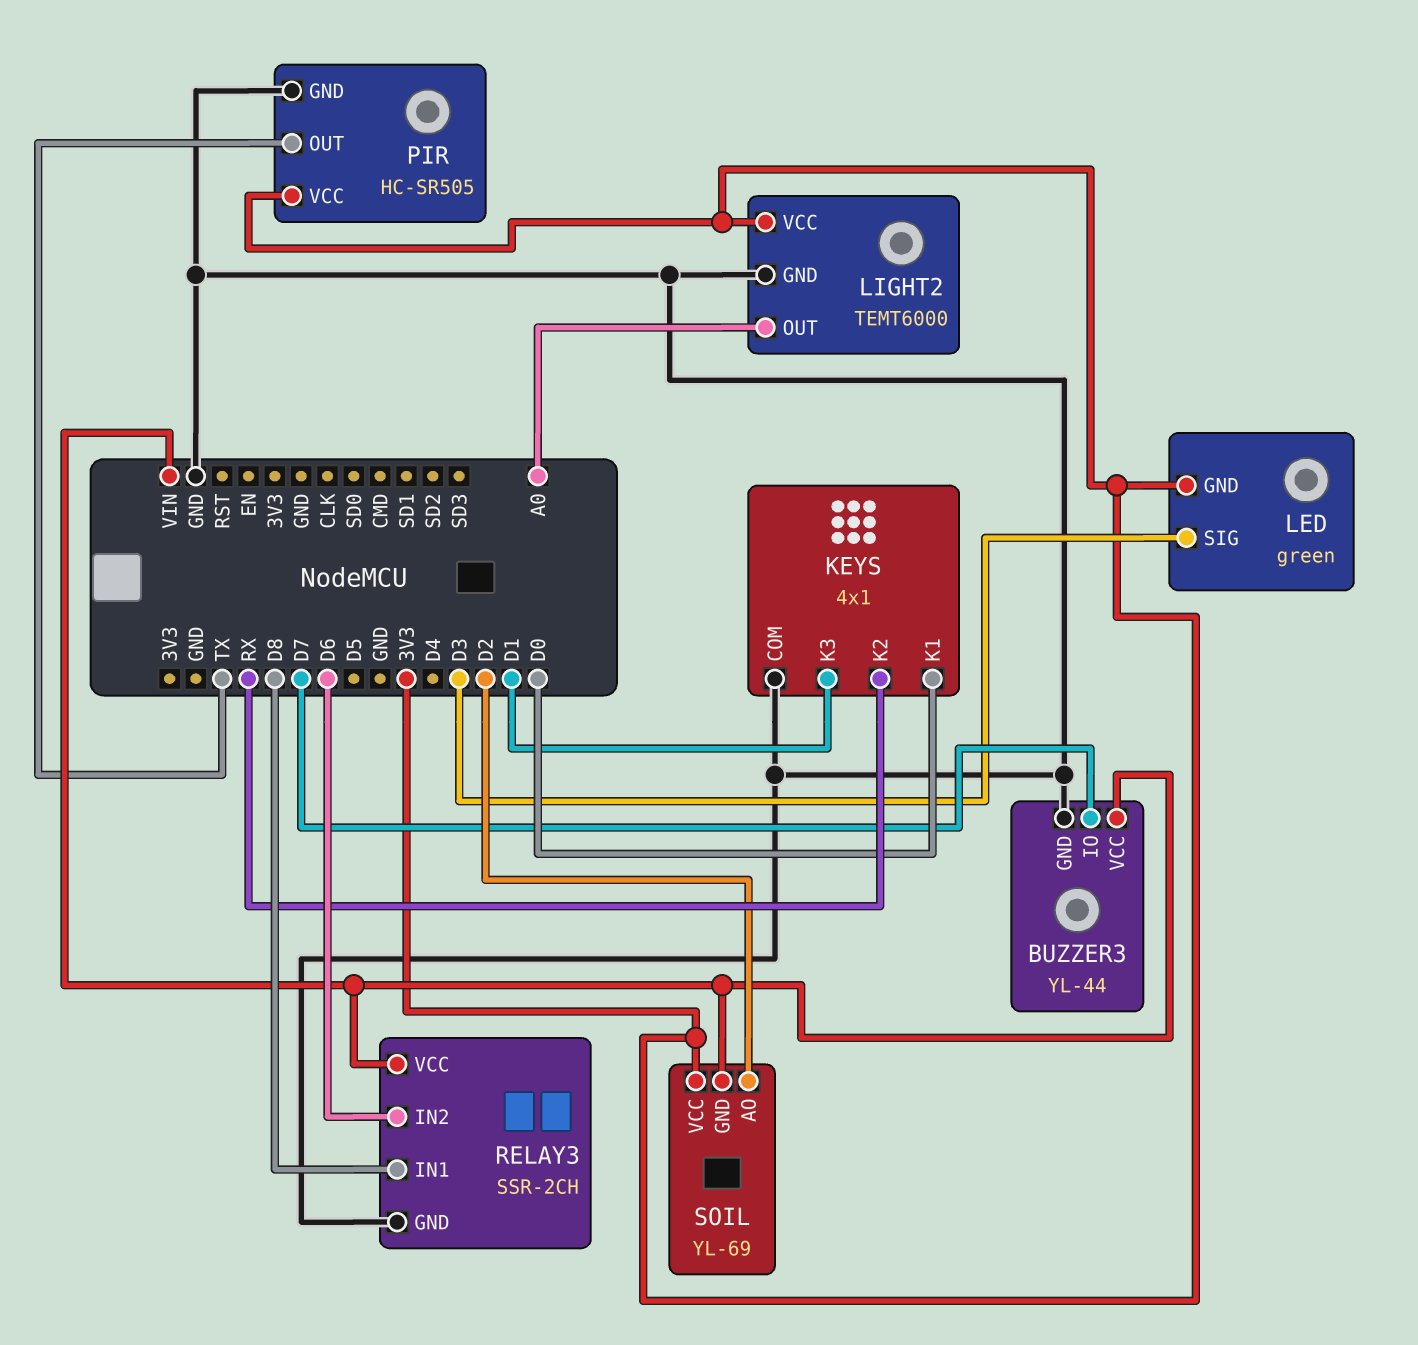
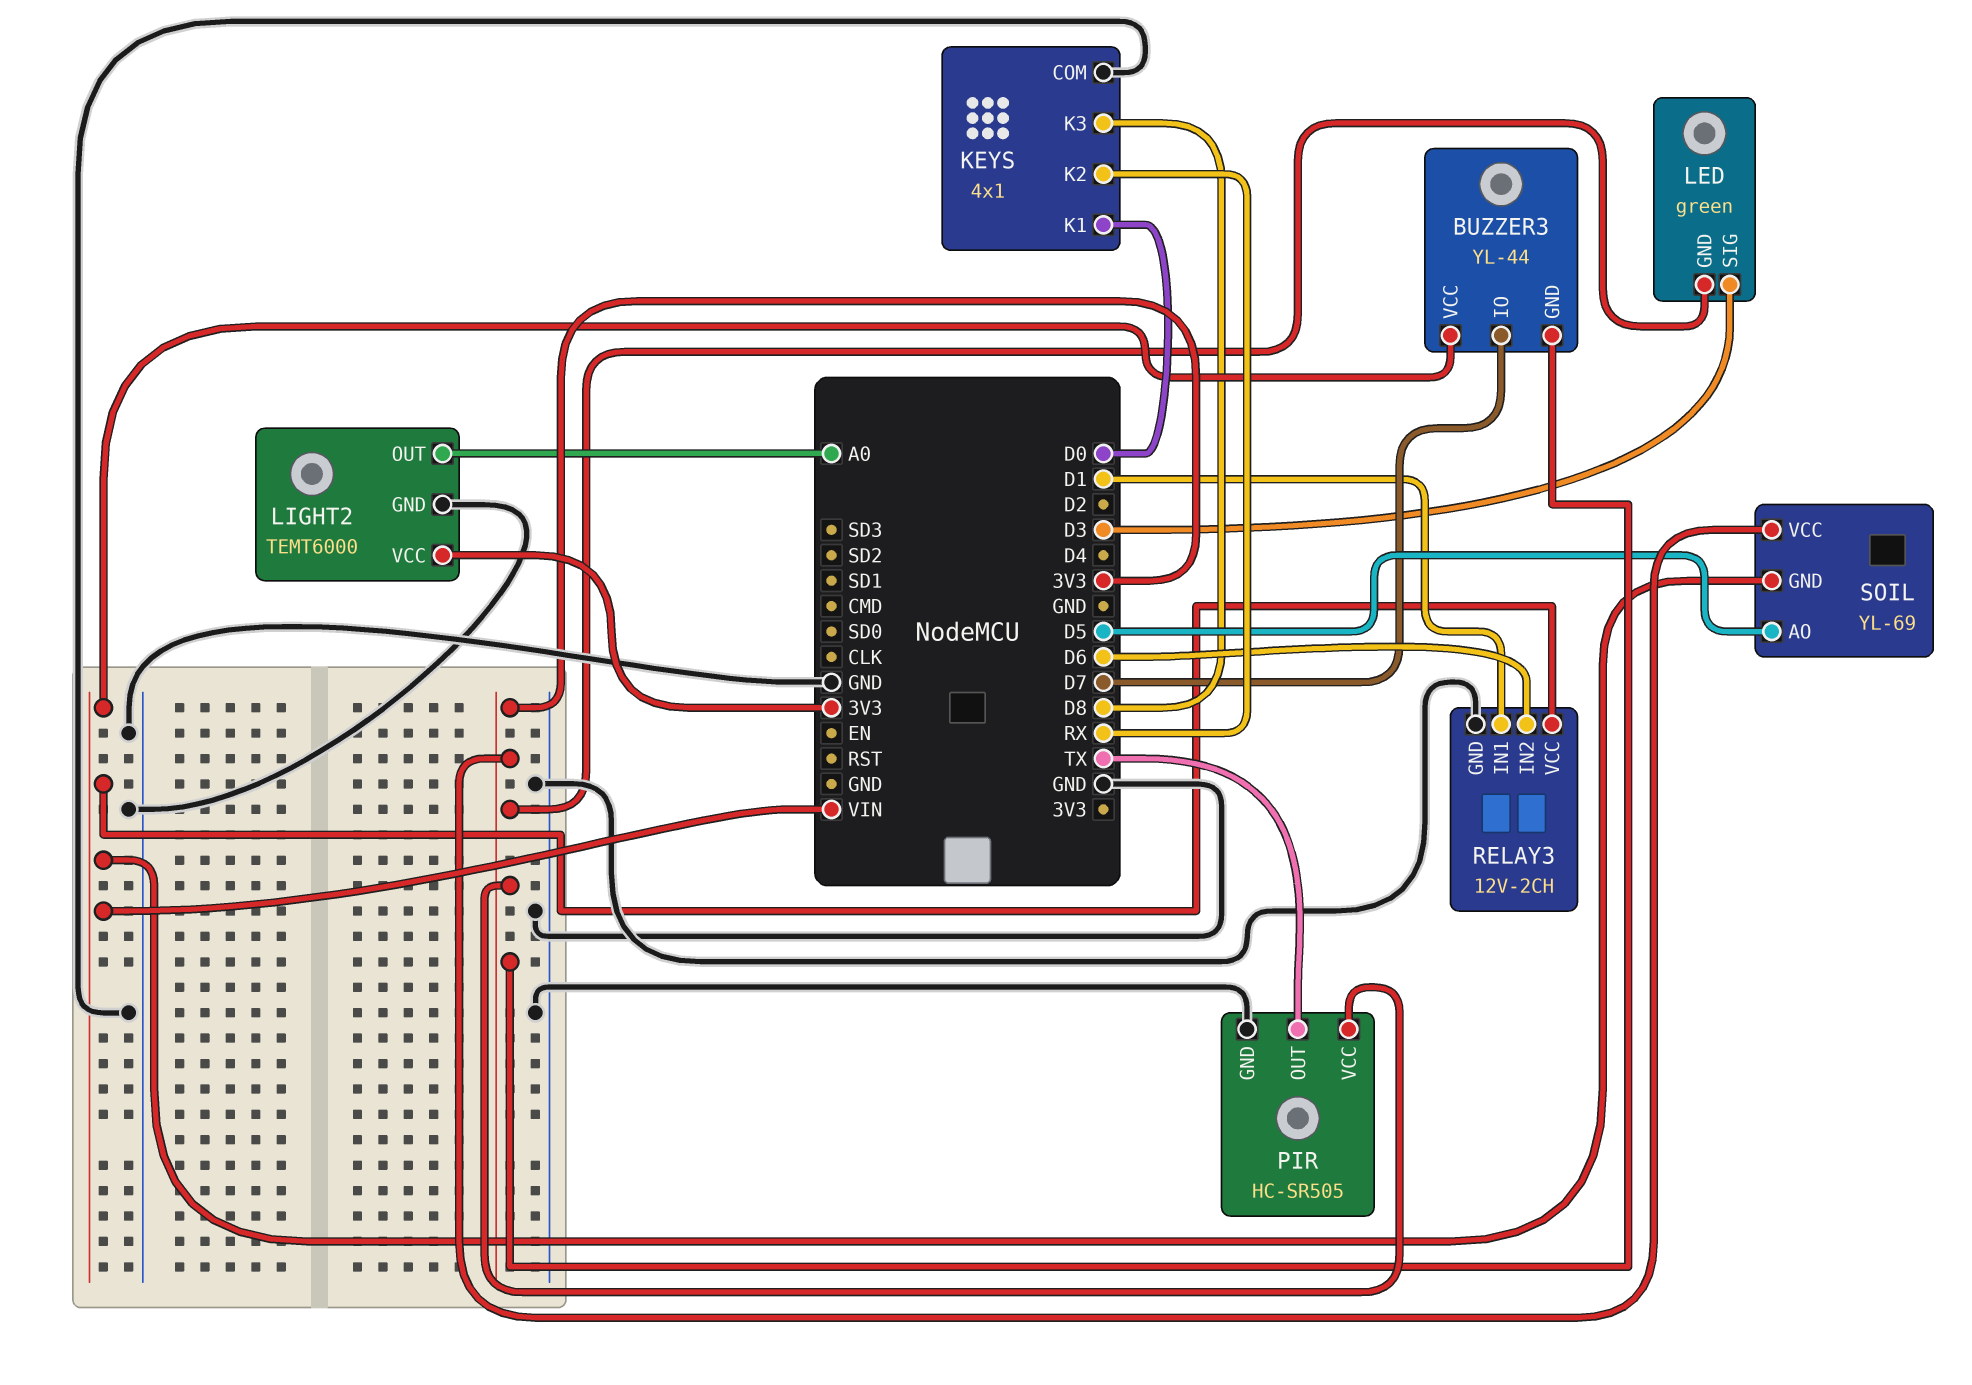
BUZZER3 pin GND: GND -> 3V3
KEYS pin K3: D1 -> D8
RELAY3: SSR-2CH -> 12V-2CH
RELAY3 pin IN1: D8 -> D1
SOIL pin AO: D2 -> D5

